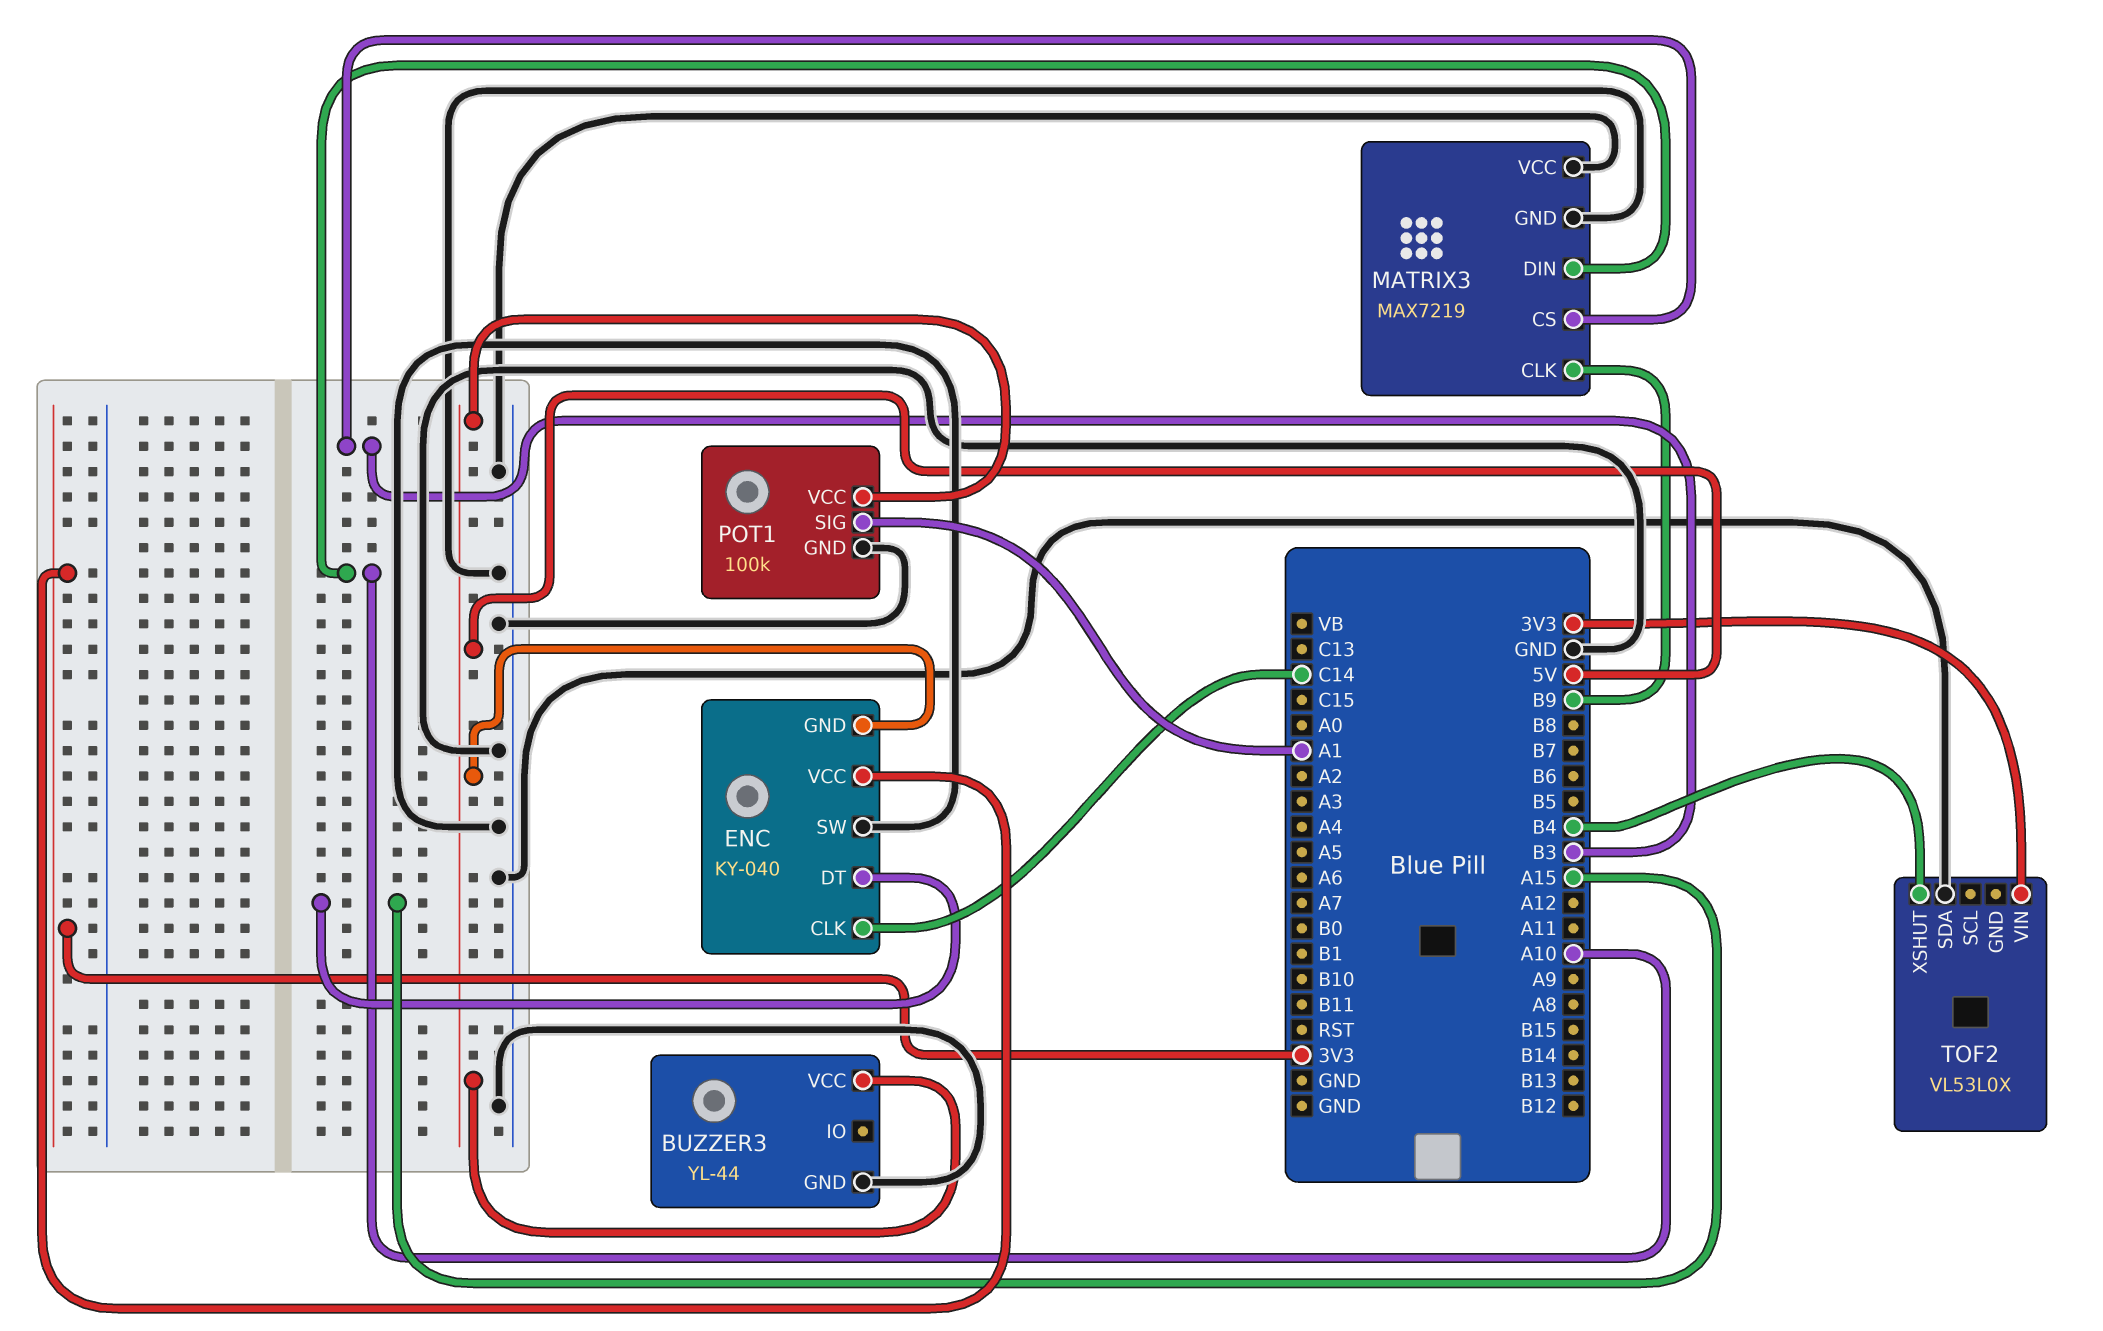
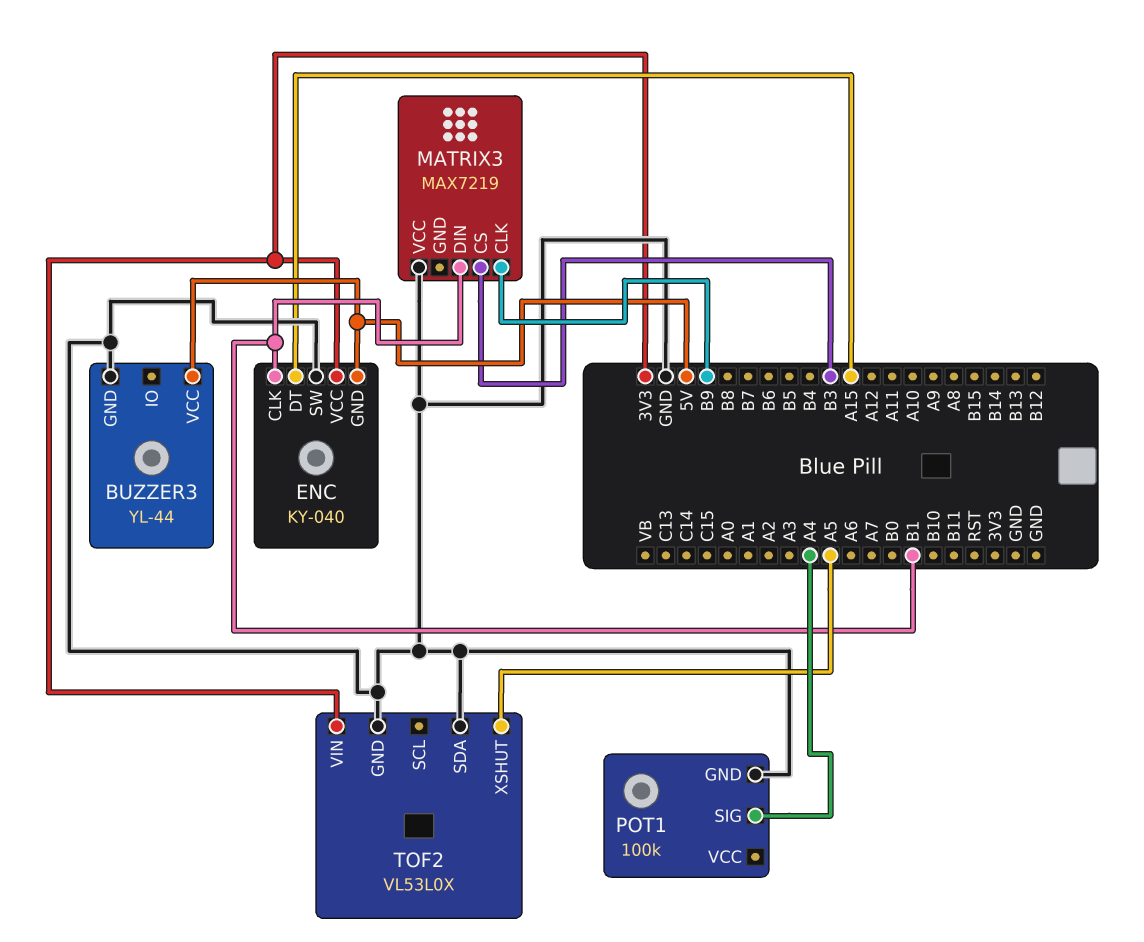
ENC pin CLK: C14 -> B1
MATRIX3 pin DIN: A10 -> B1
MATRIX3 pin GND: GND -> none
POT1 pin SIG: A1 -> A4
POT1 pin VCC: 5V -> none
TOF2 pin GND: none -> GND
TOF2 pin XSHUT: B4 -> A5

